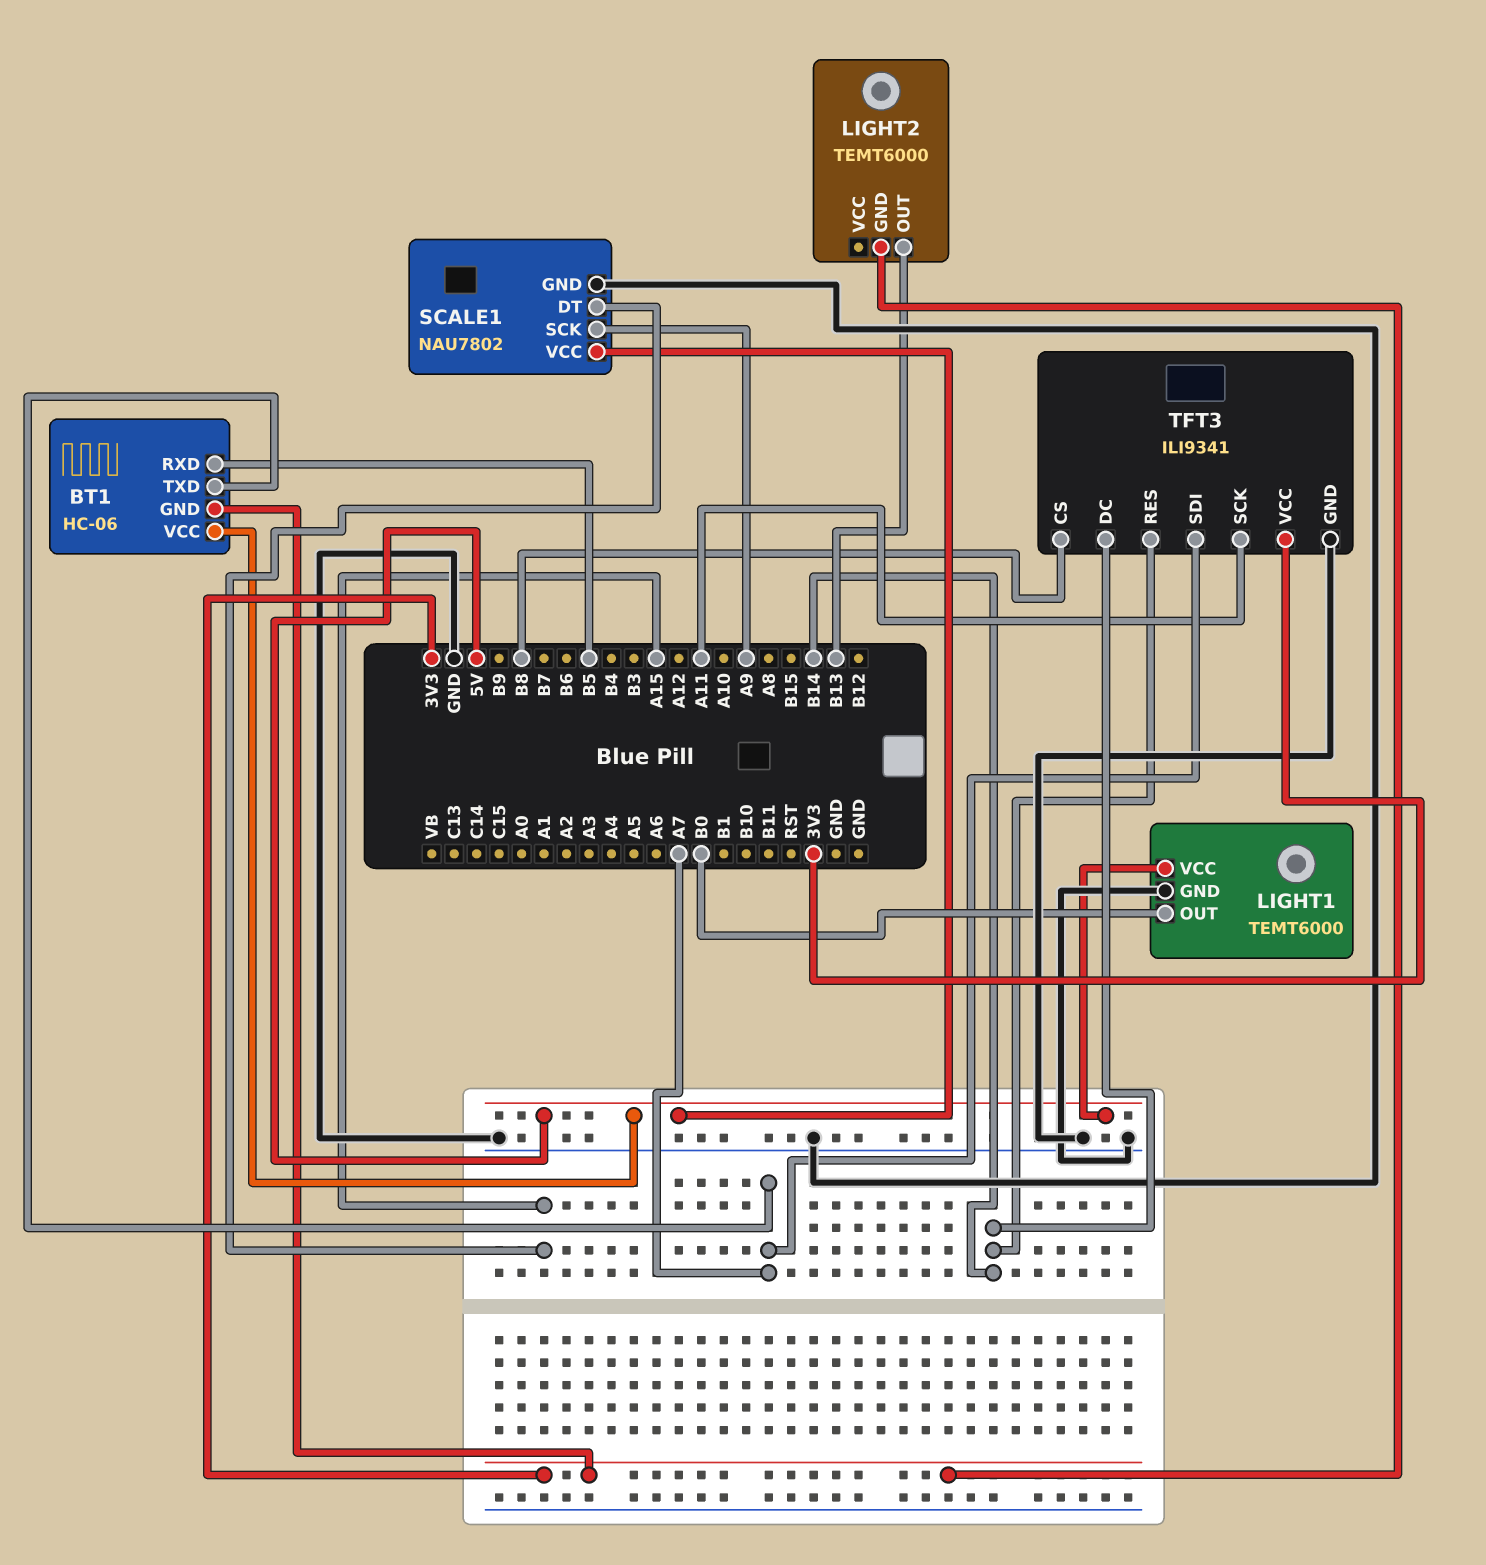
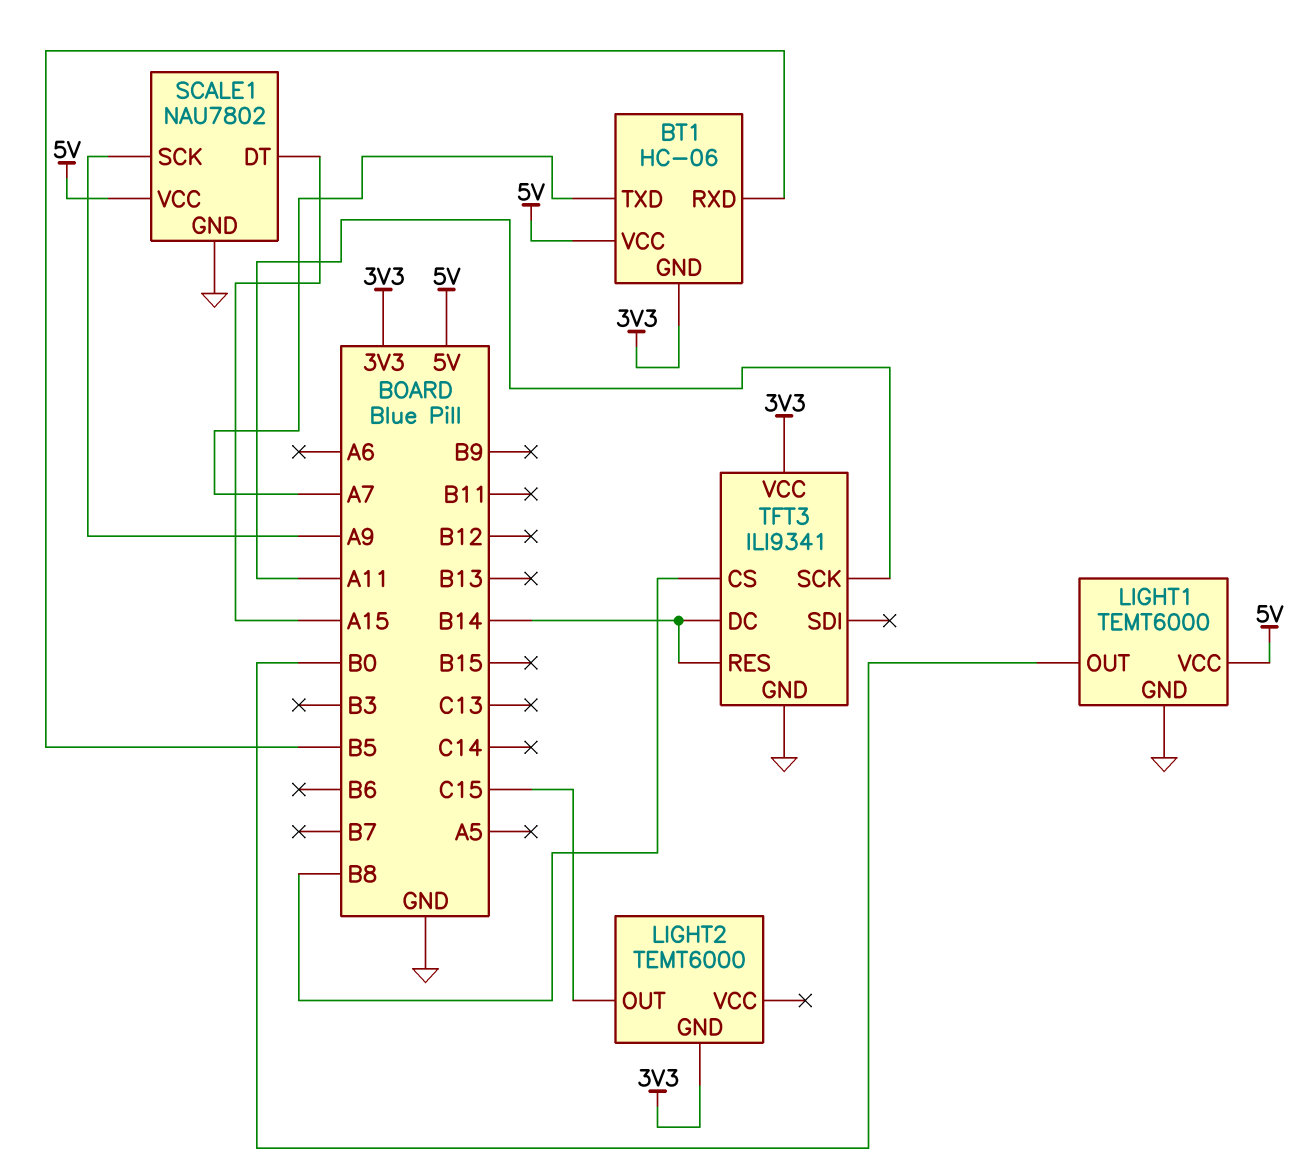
LIGHT2 pin OUT: B13 -> C15
TFT3 pin SDI: A7 -> none

